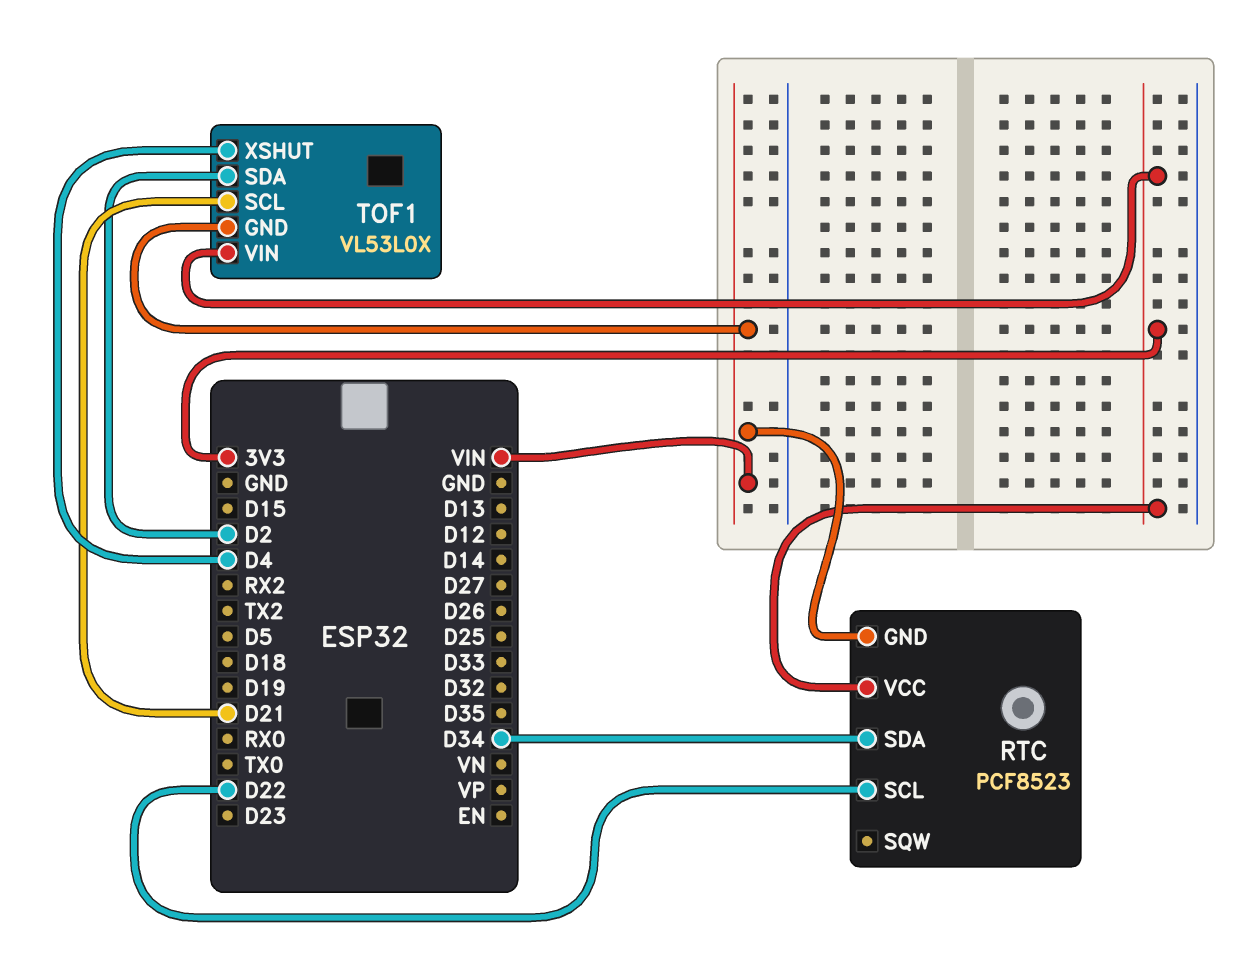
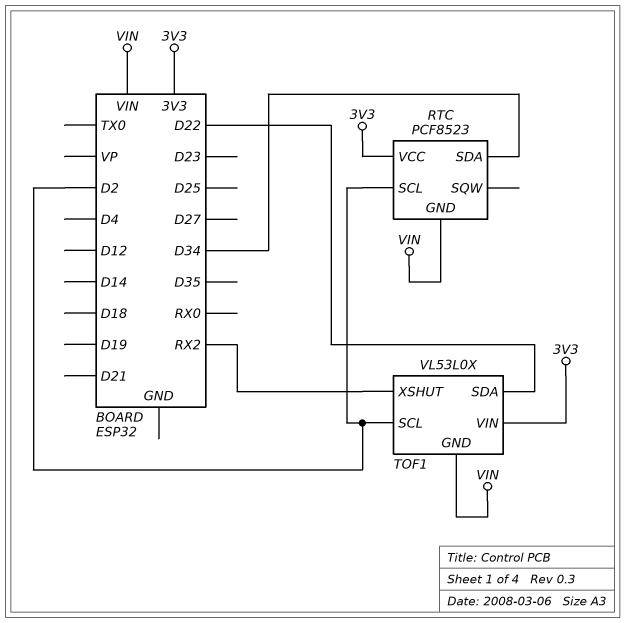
RTC pin SCL: D22 -> D2
TOF1 pin SCL: D21 -> D2
TOF1 pin SDA: D2 -> D22
TOF1 pin XSHUT: D4 -> RX2

